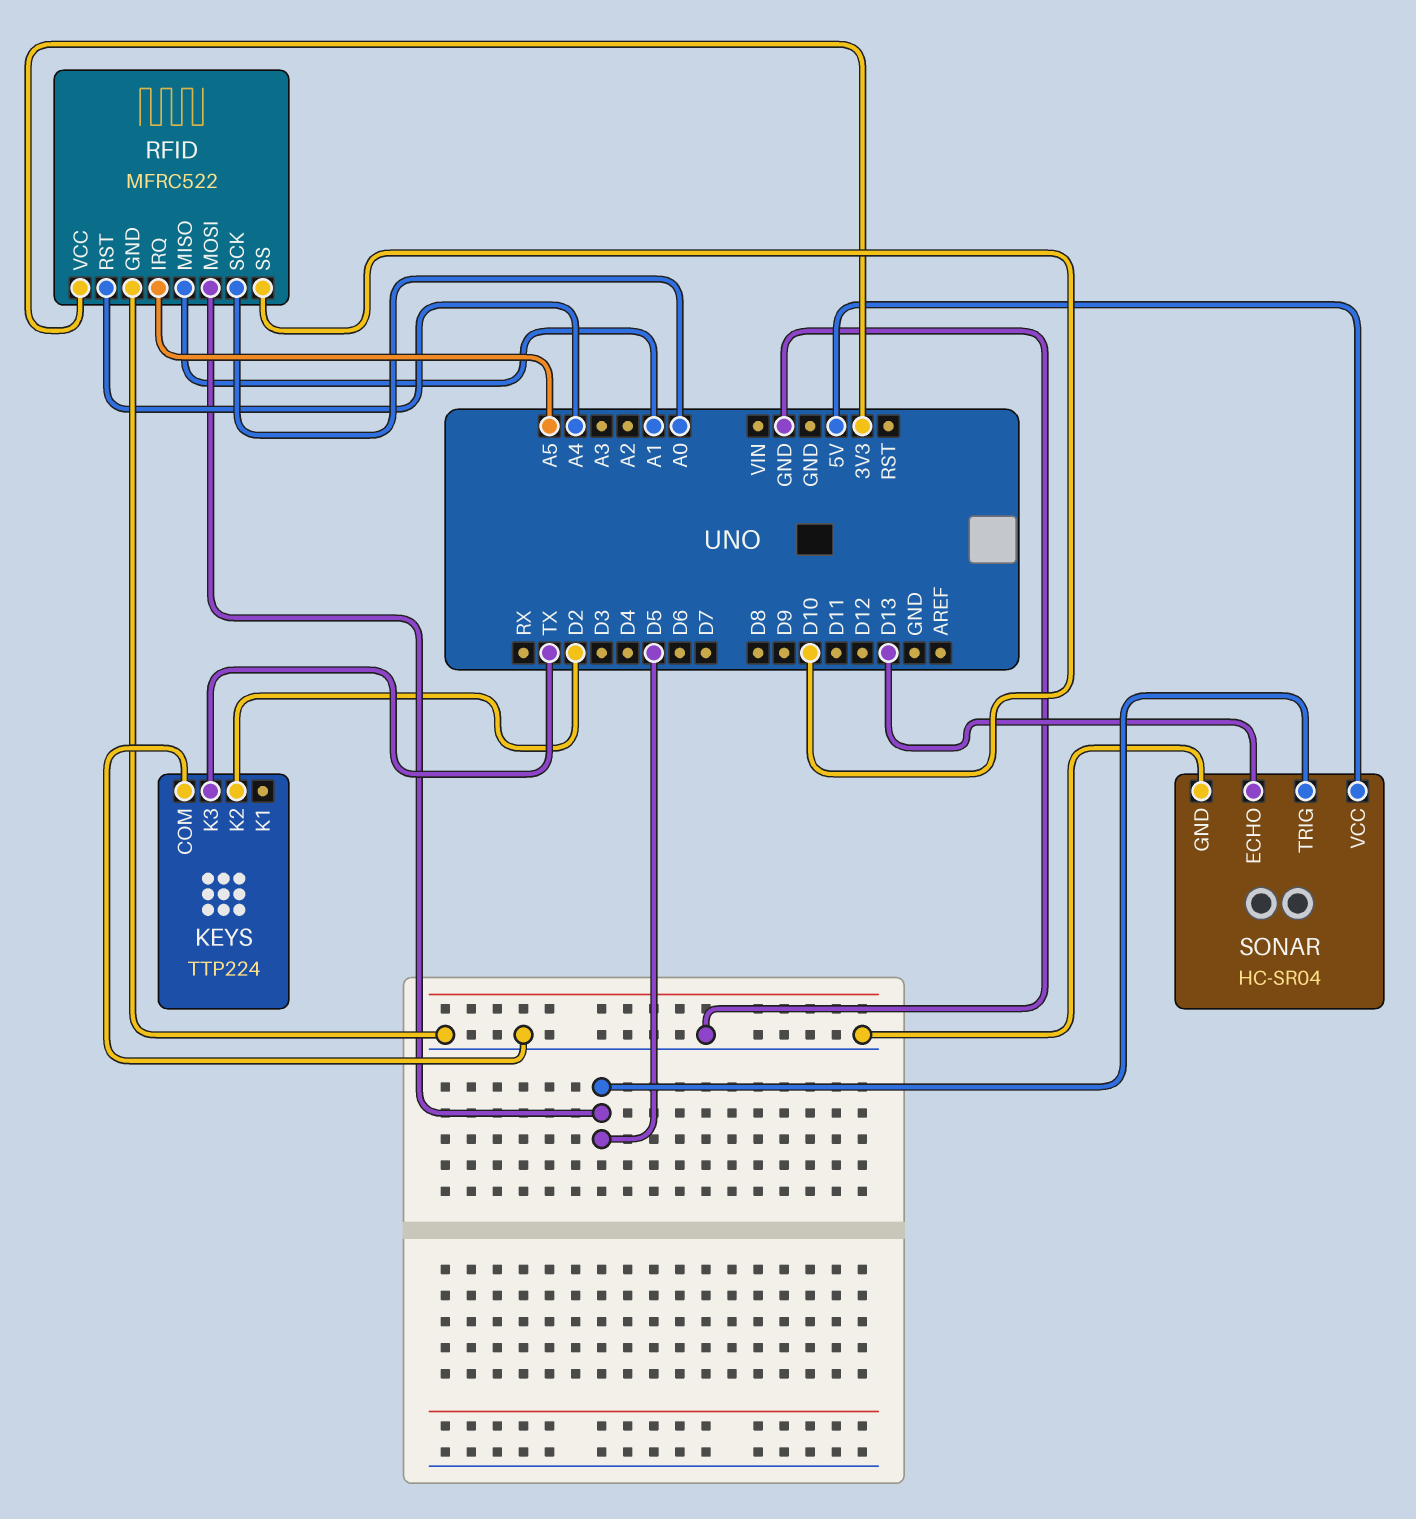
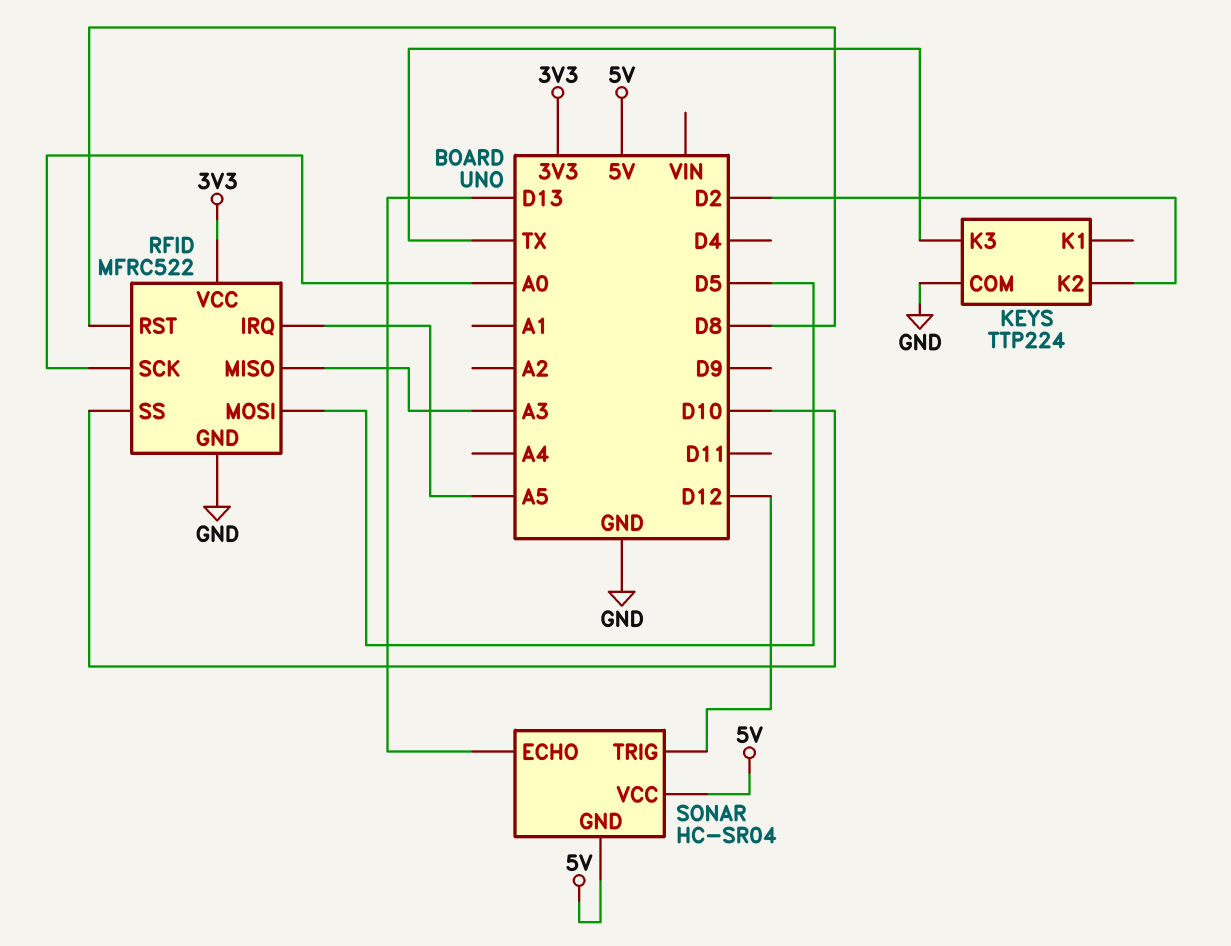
RFID pin MISO: A1 -> A3
RFID pin RST: A4 -> D8
SONAR pin GND: GND -> 5V
SONAR pin TRIG: D5 -> D12

